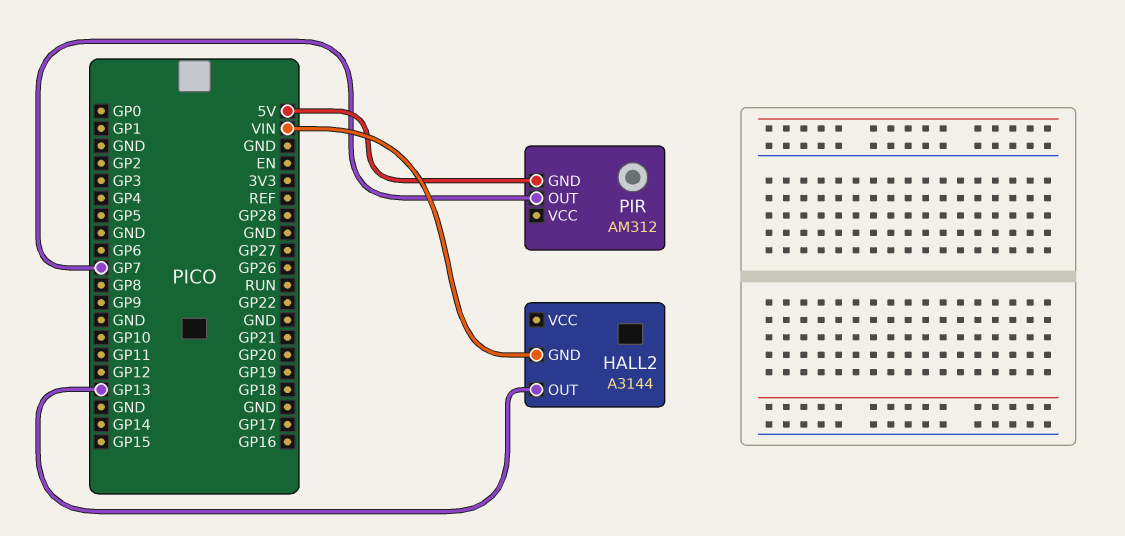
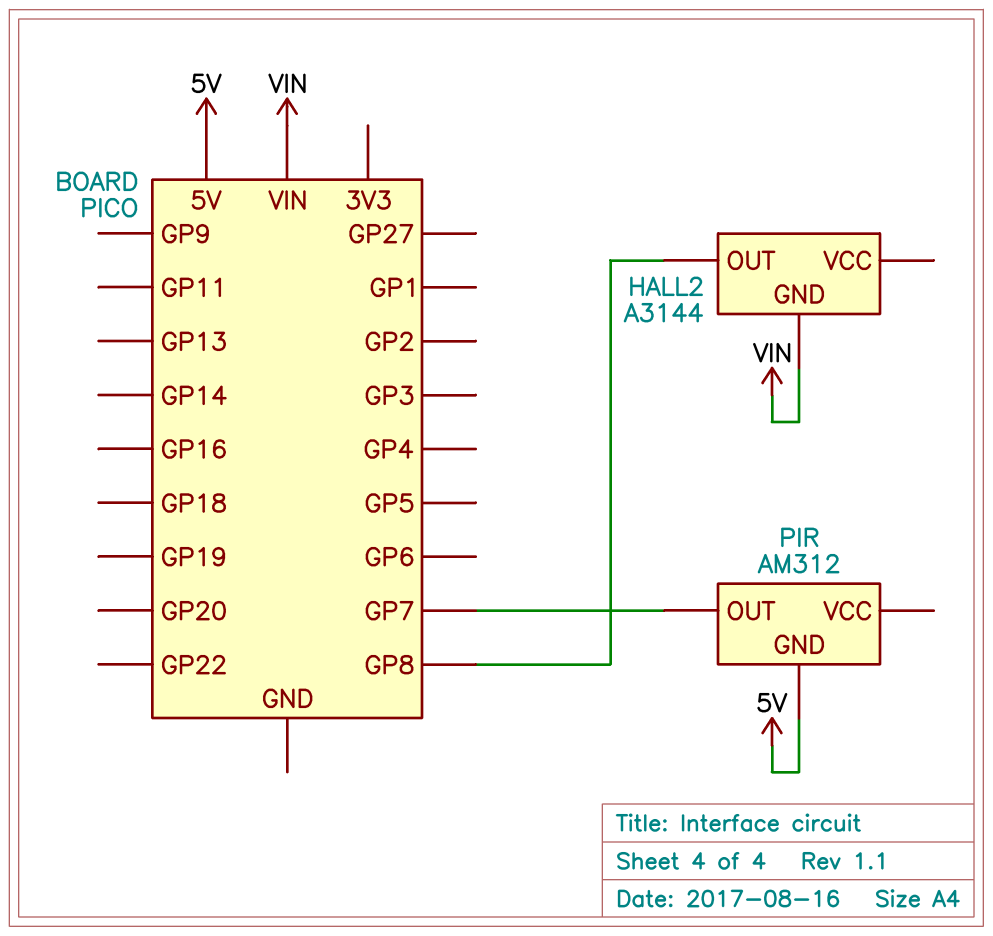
HALL2 pin OUT: GP13 -> GP8

